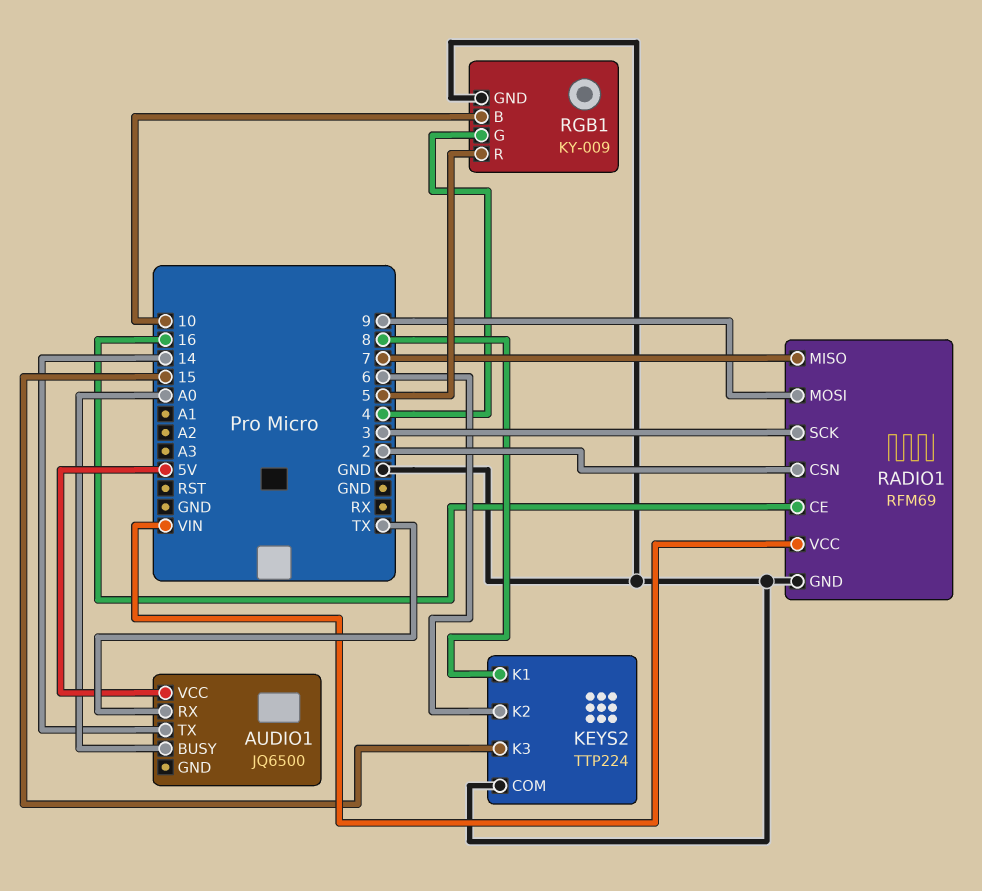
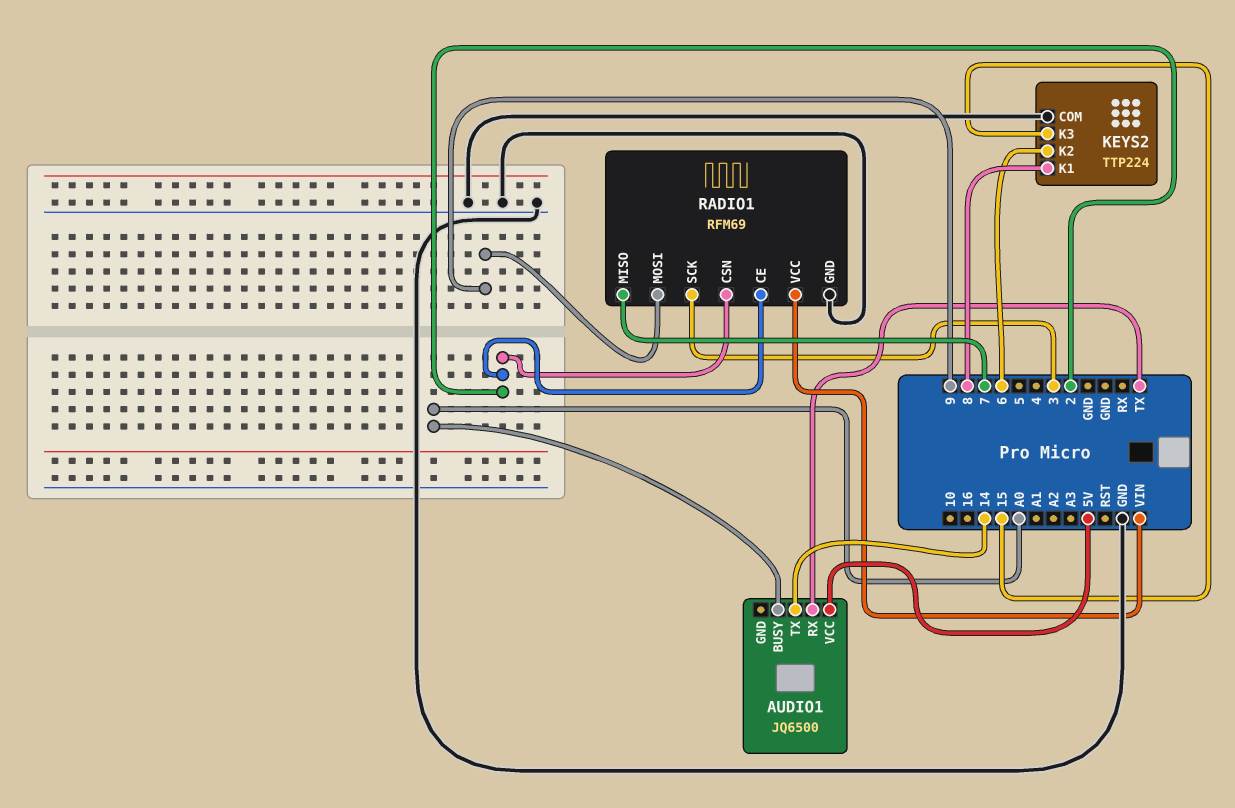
RADIO1 pin CE: 16 -> 2
RGB1: KY-009 -> none
RGB1 pin B: 10 -> none
RGB1 pin G: 4 -> none
RGB1 pin GND: GND -> none
RGB1 pin R: 5 -> none

